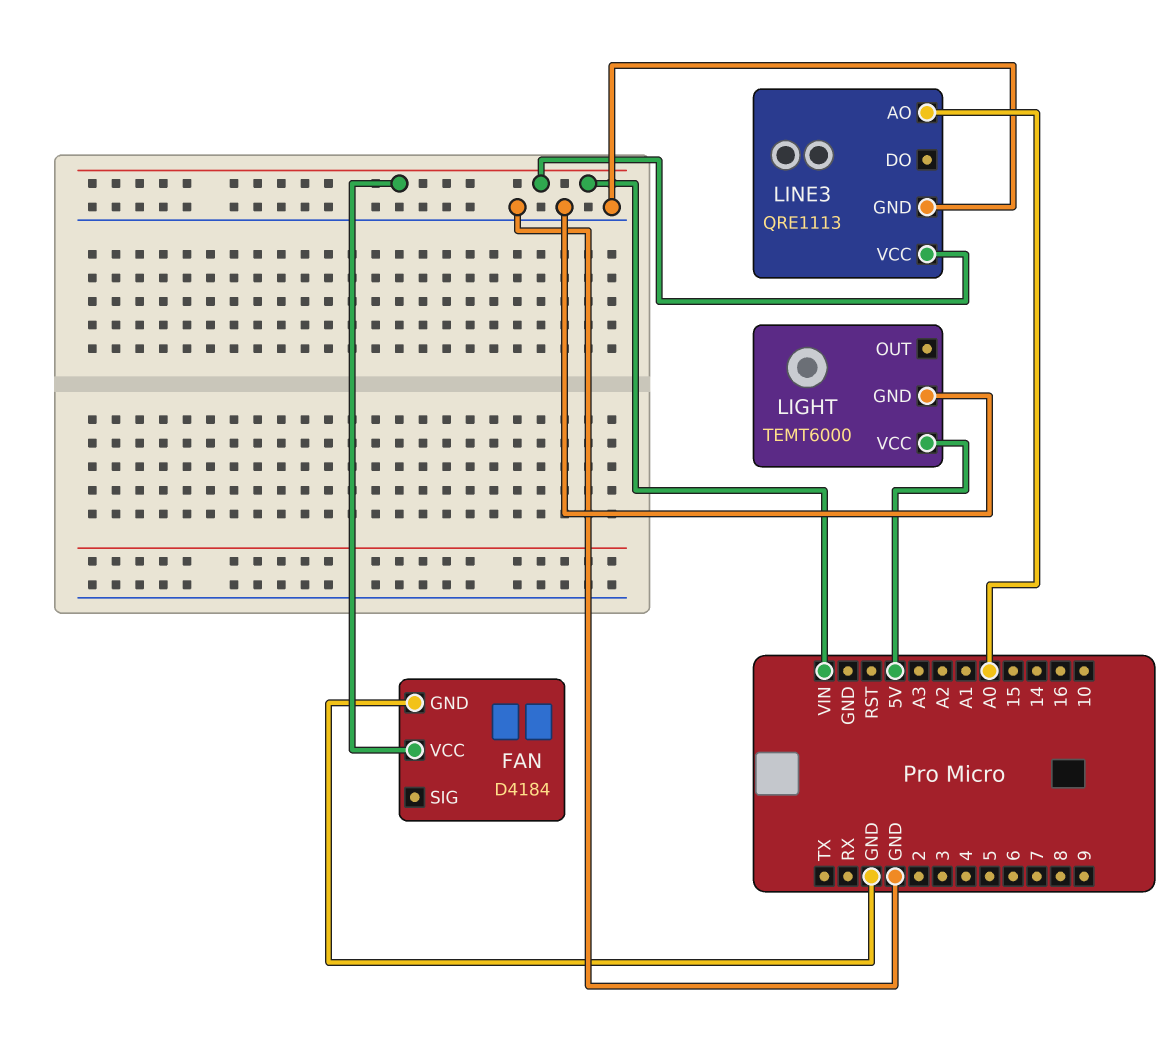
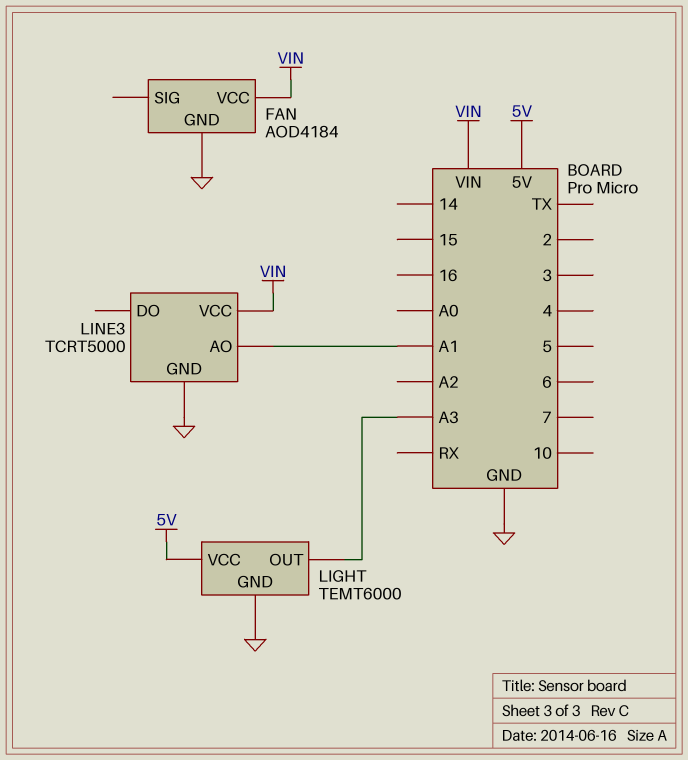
FAN: D4184 -> AOD4184
LIGHT pin OUT: none -> A3
LINE3: QRE1113 -> TCRT5000
LINE3 pin AO: A0 -> A1

